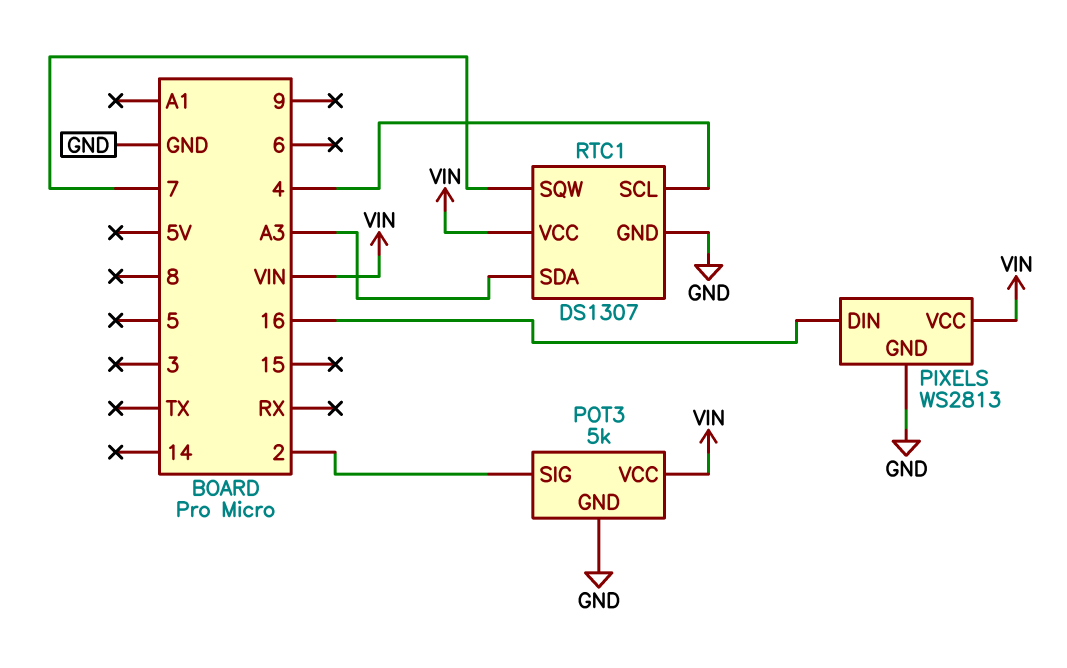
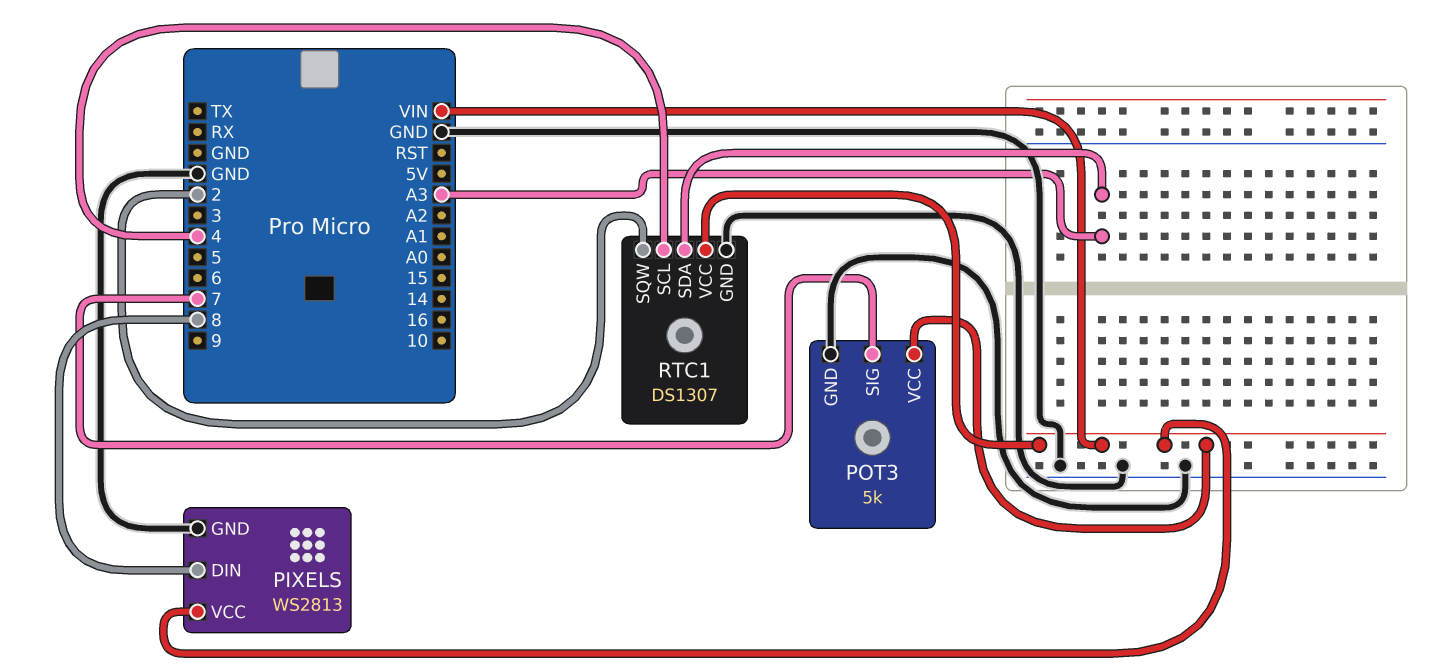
PIXELS pin DIN: 16 -> 8
POT3 pin SIG: 2 -> 7
RTC1 pin SQW: 7 -> 2

